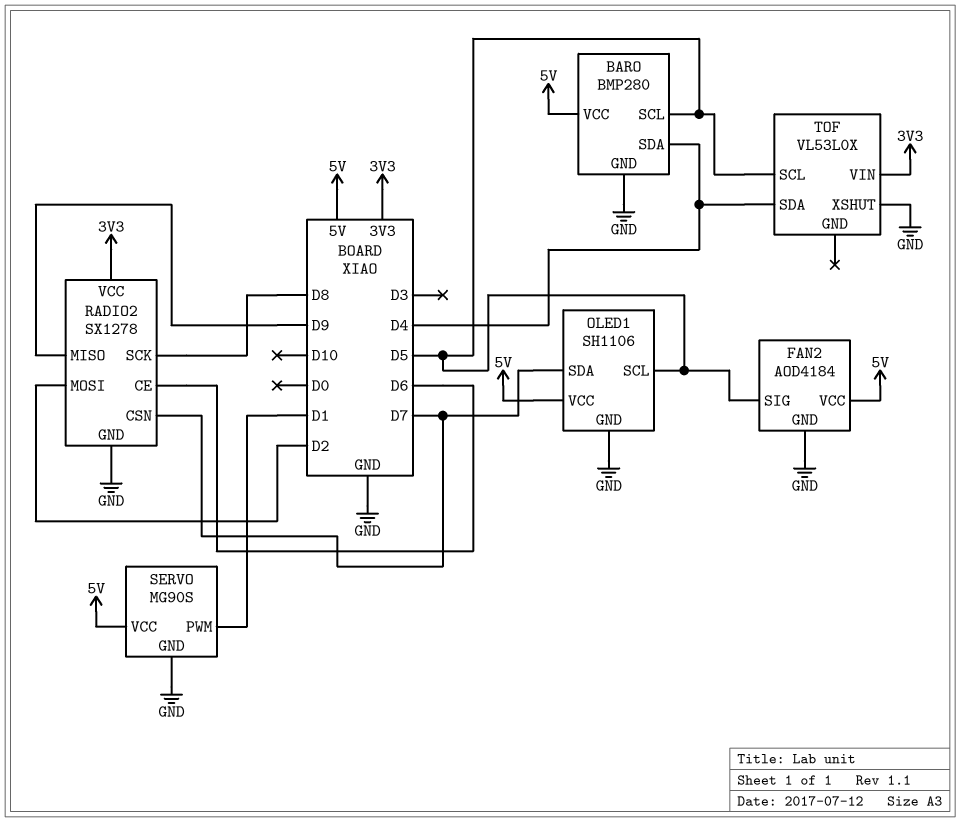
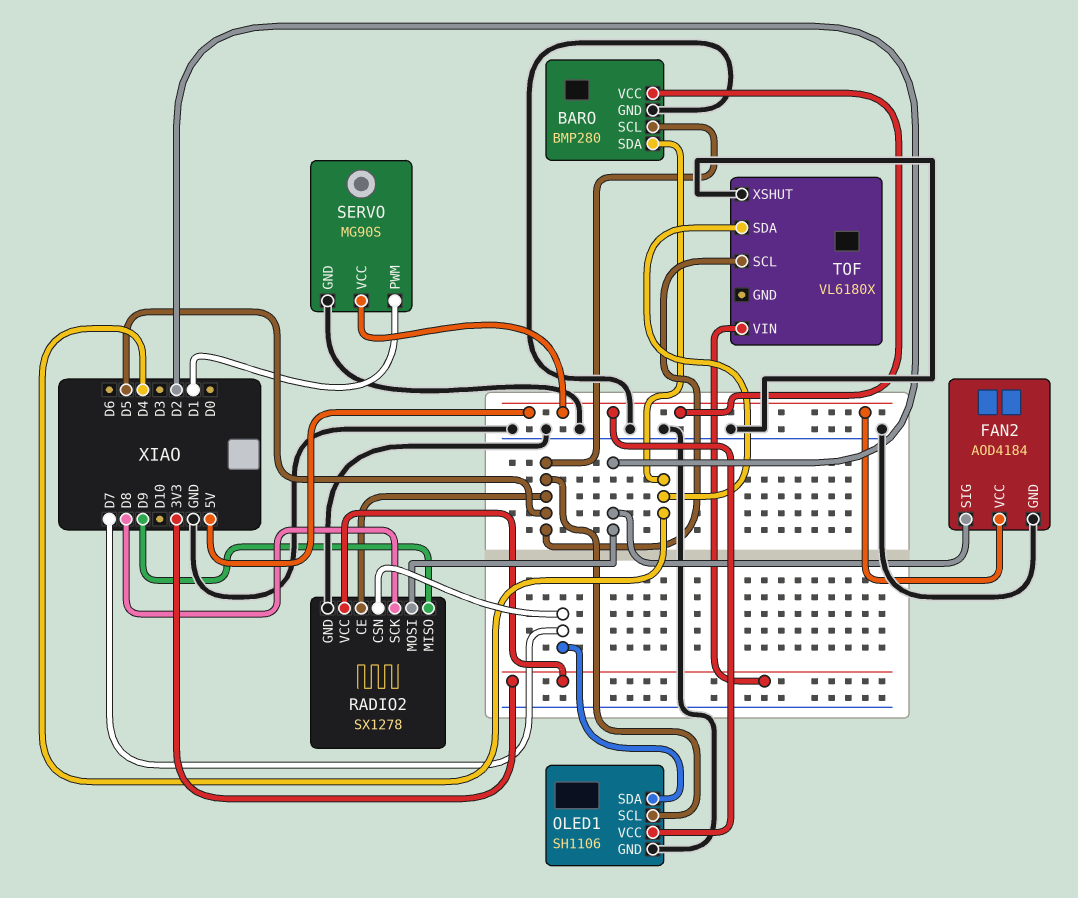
FAN2 pin SIG: D5 -> D2
RADIO2 pin CE: D6 -> D5
TOF: VL53L0X -> VL6180X

